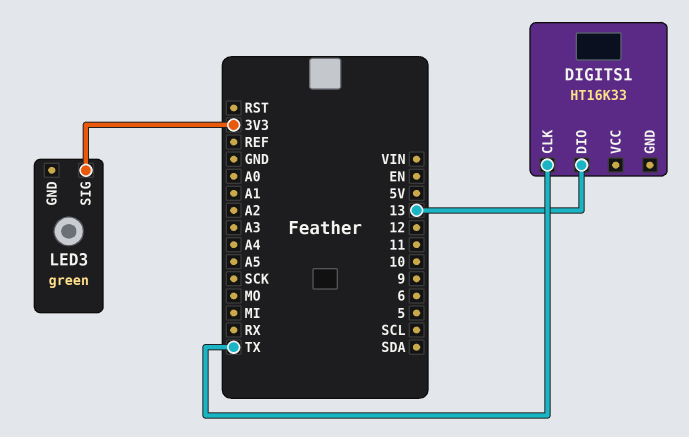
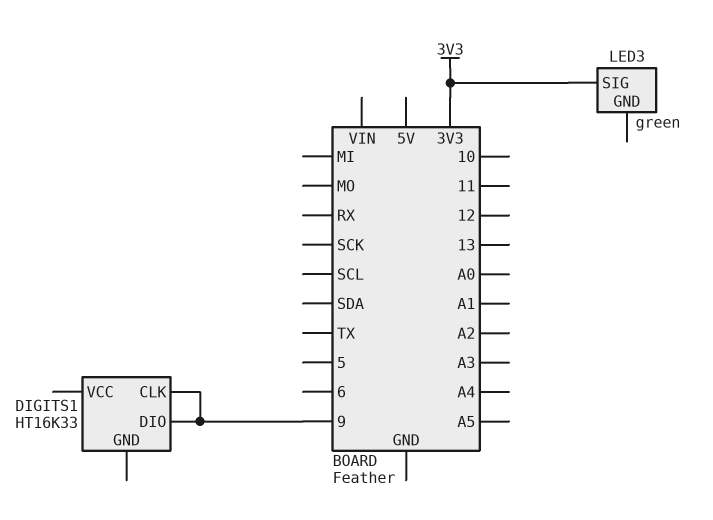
DIGITS1 pin CLK: TX -> 9
DIGITS1 pin DIO: 13 -> 9

